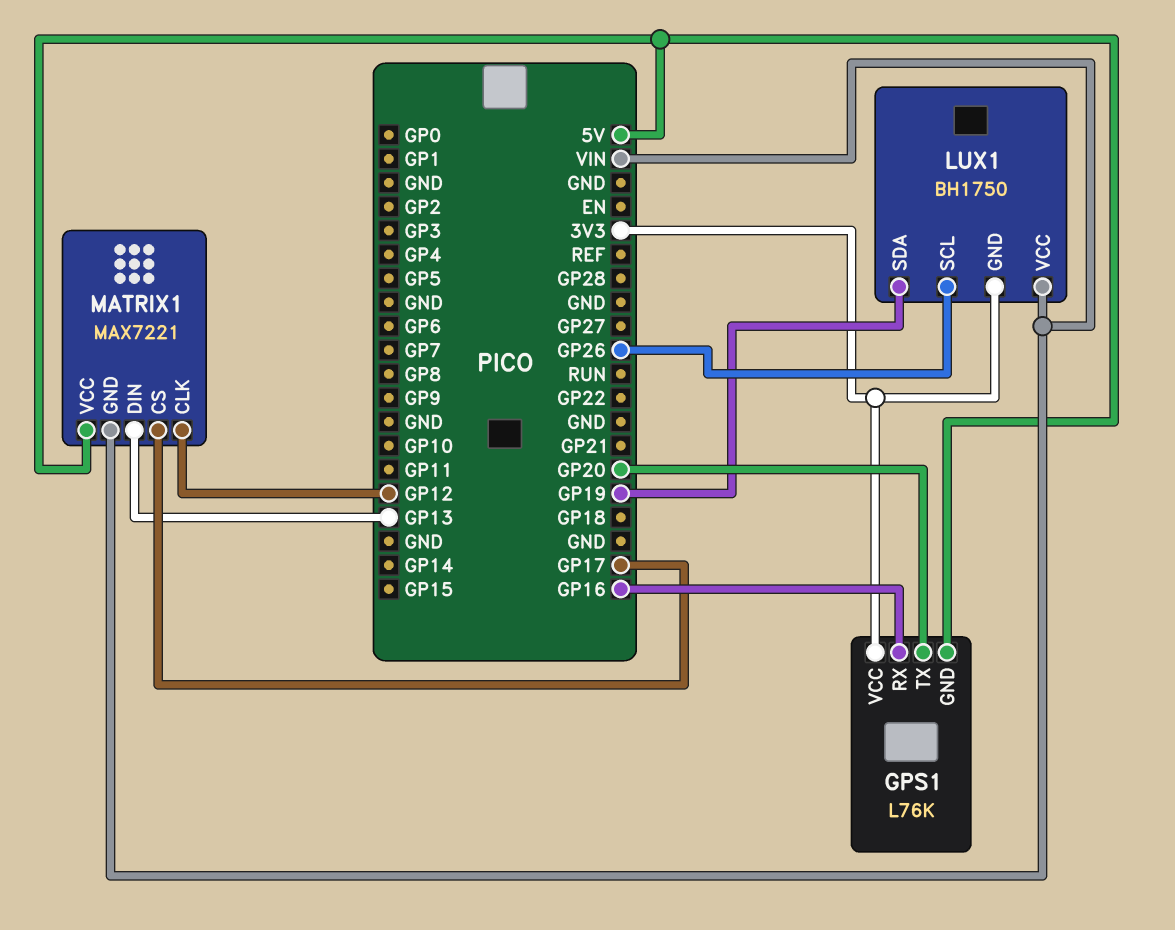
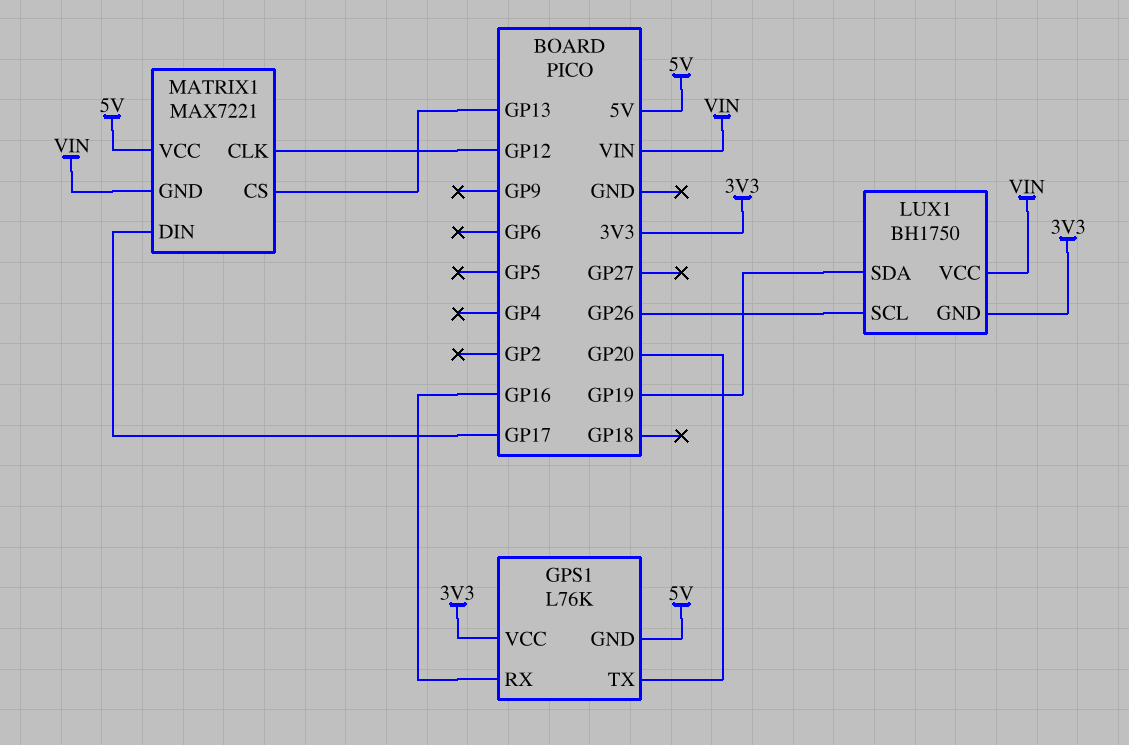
MATRIX1 pin CS: GP17 -> GP13
MATRIX1 pin DIN: GP13 -> GP17

